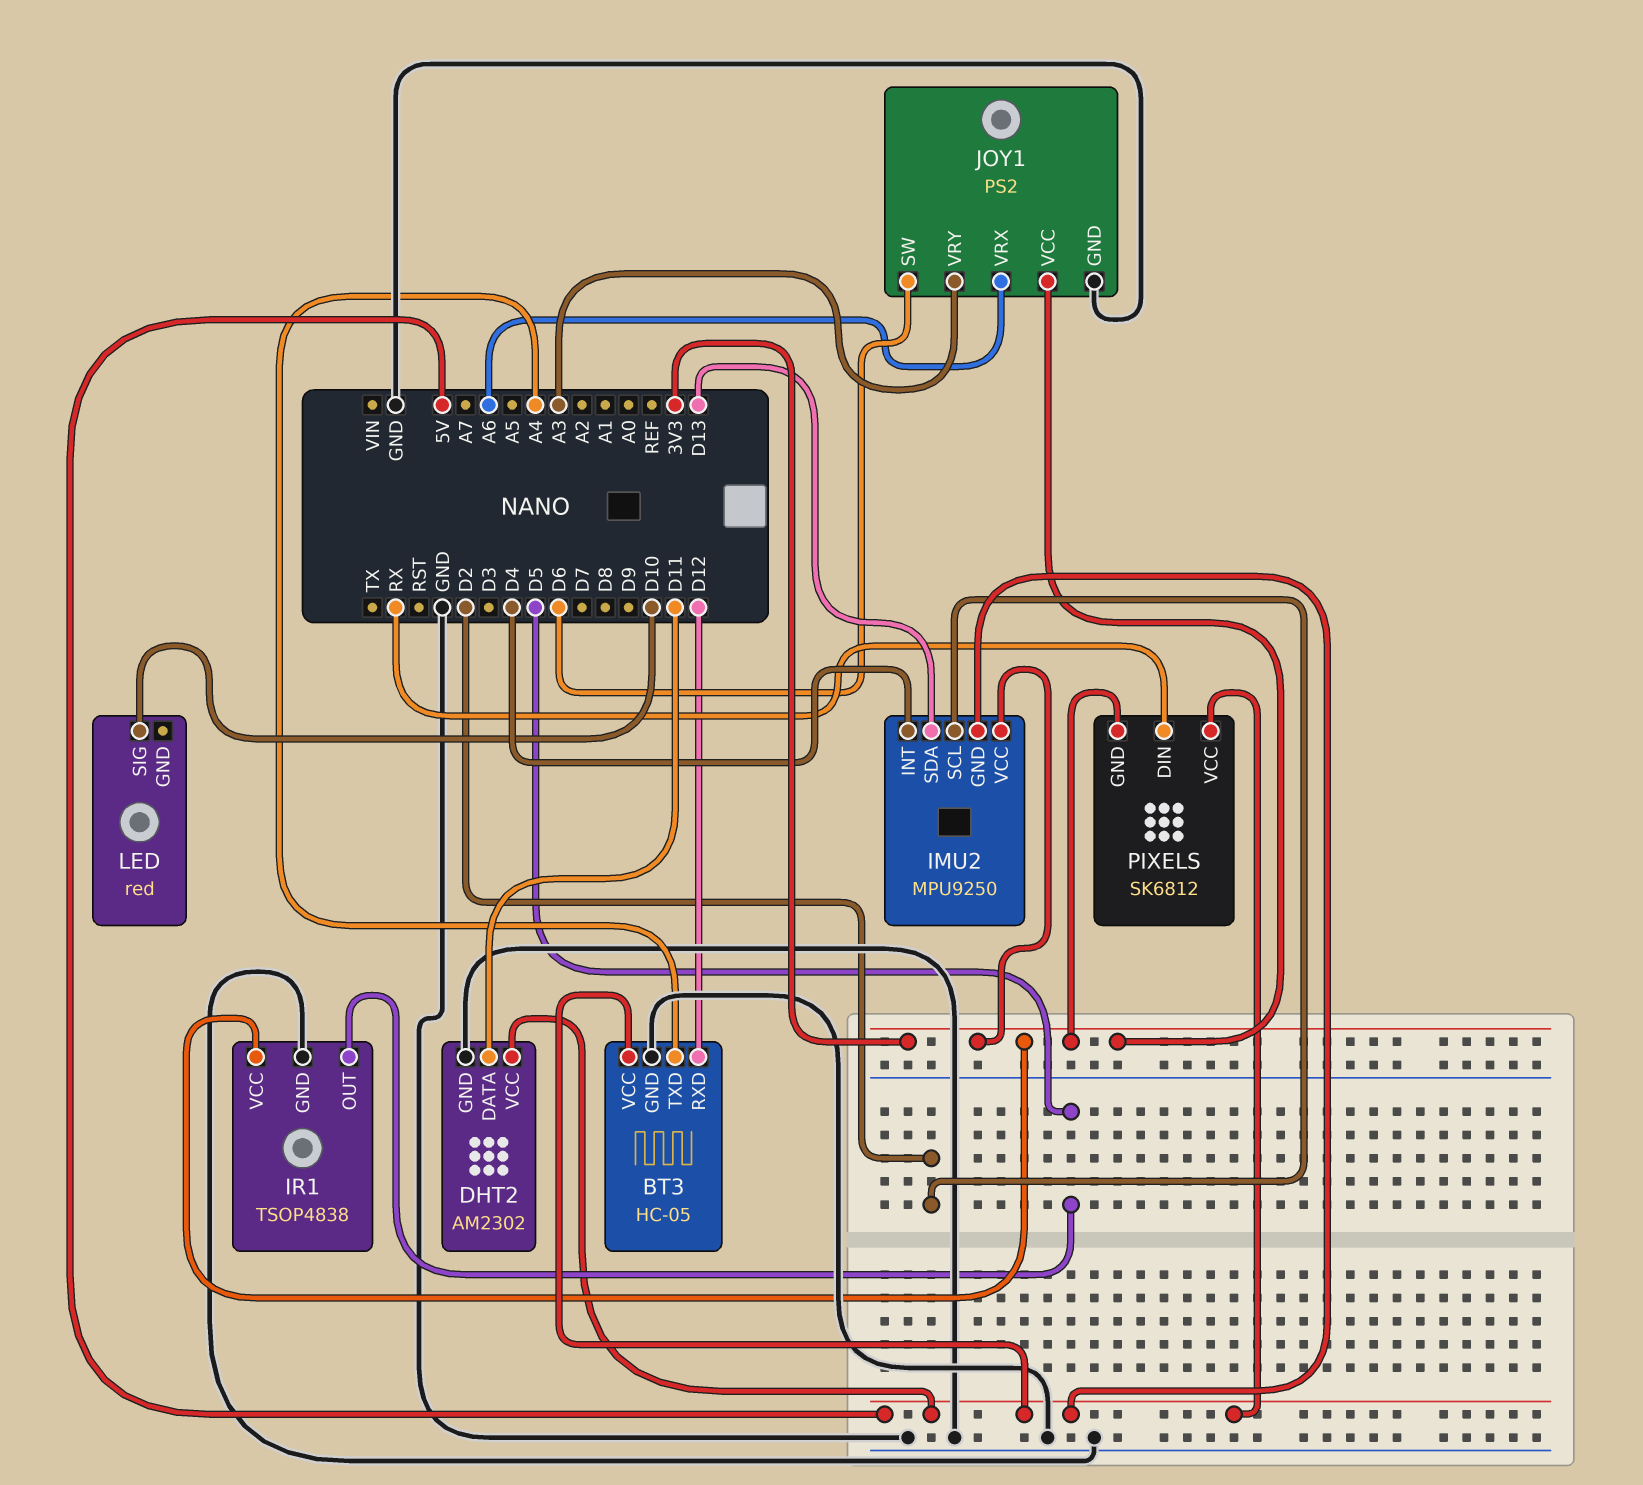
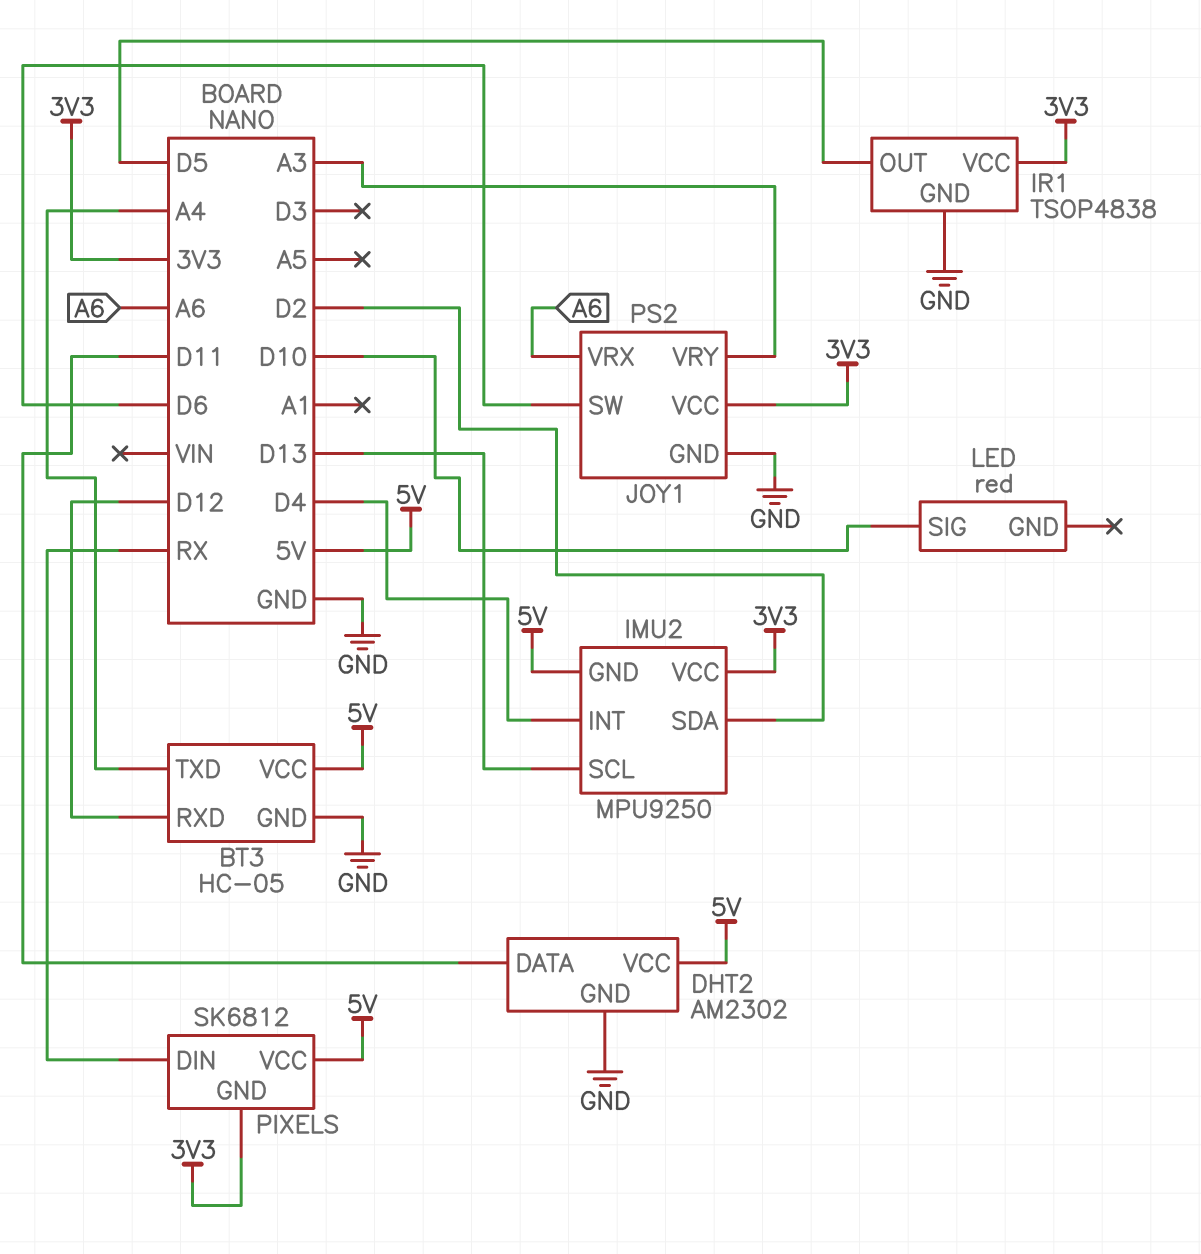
IMU2 pin SCL: D2 -> D13
IMU2 pin SDA: D13 -> D2

